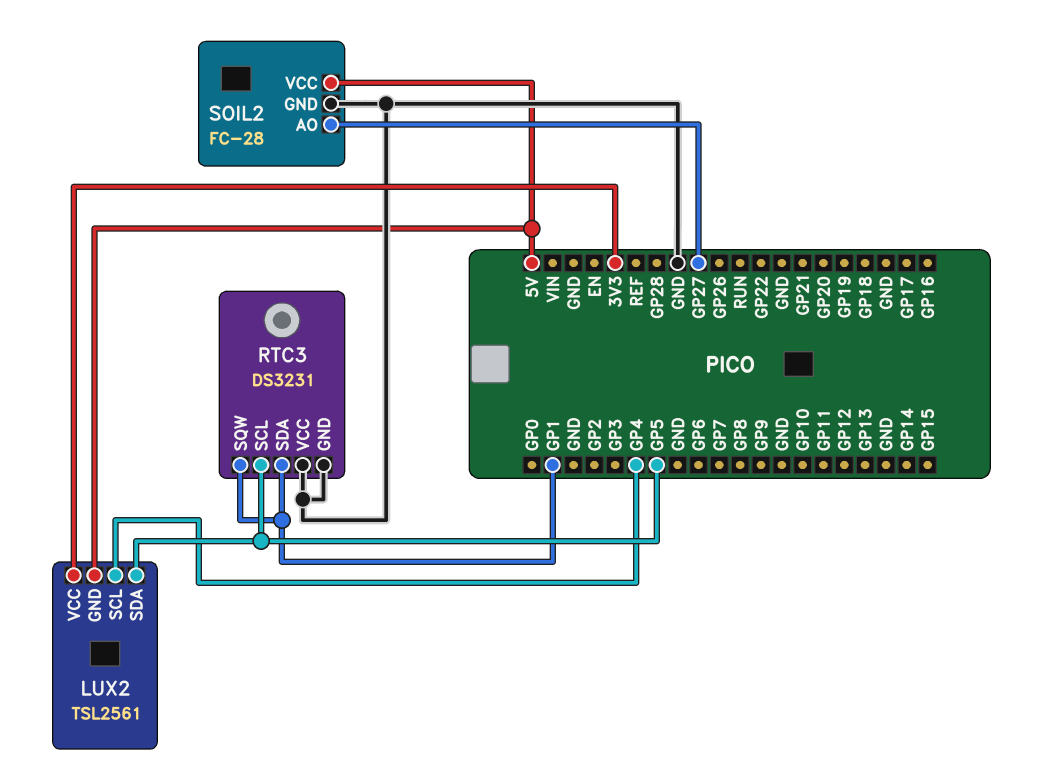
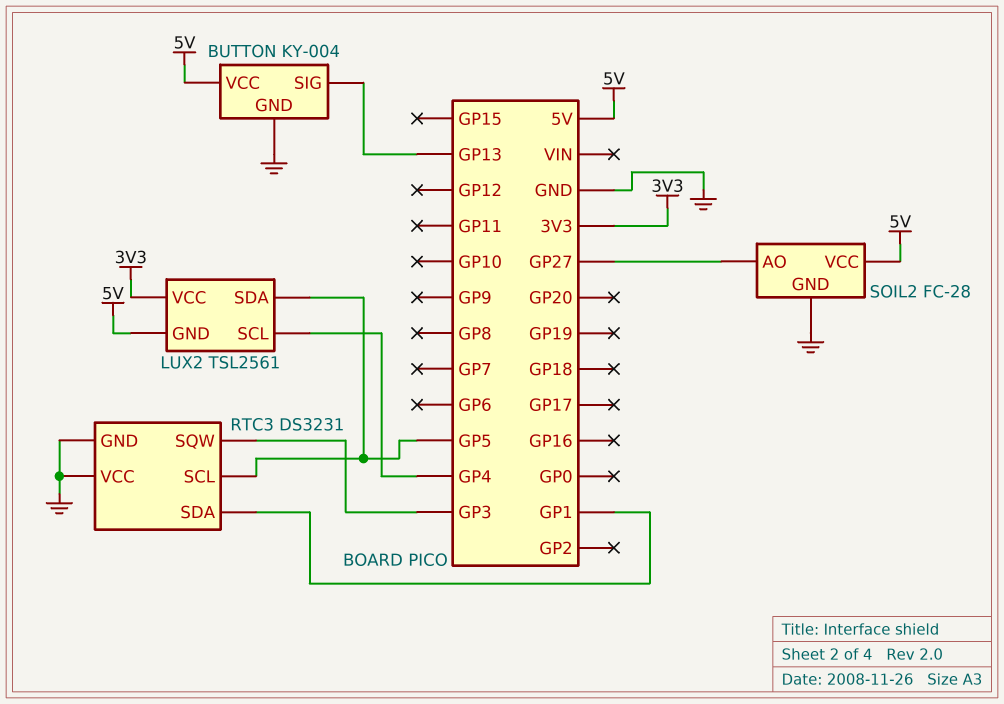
BUTTON: none -> KY-004
BUTTON pin GND: none -> GND
BUTTON pin SIG: none -> GP13
BUTTON pin VCC: none -> 5V
RTC3 pin SQW: GP1 -> GP3

